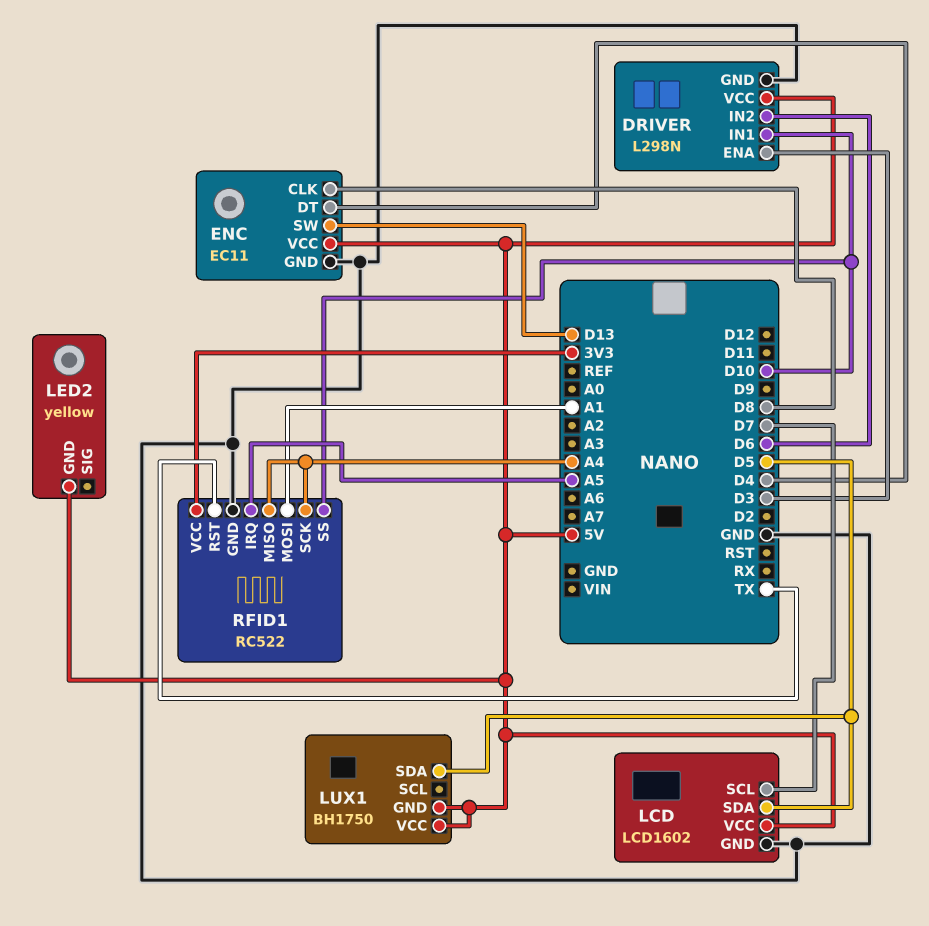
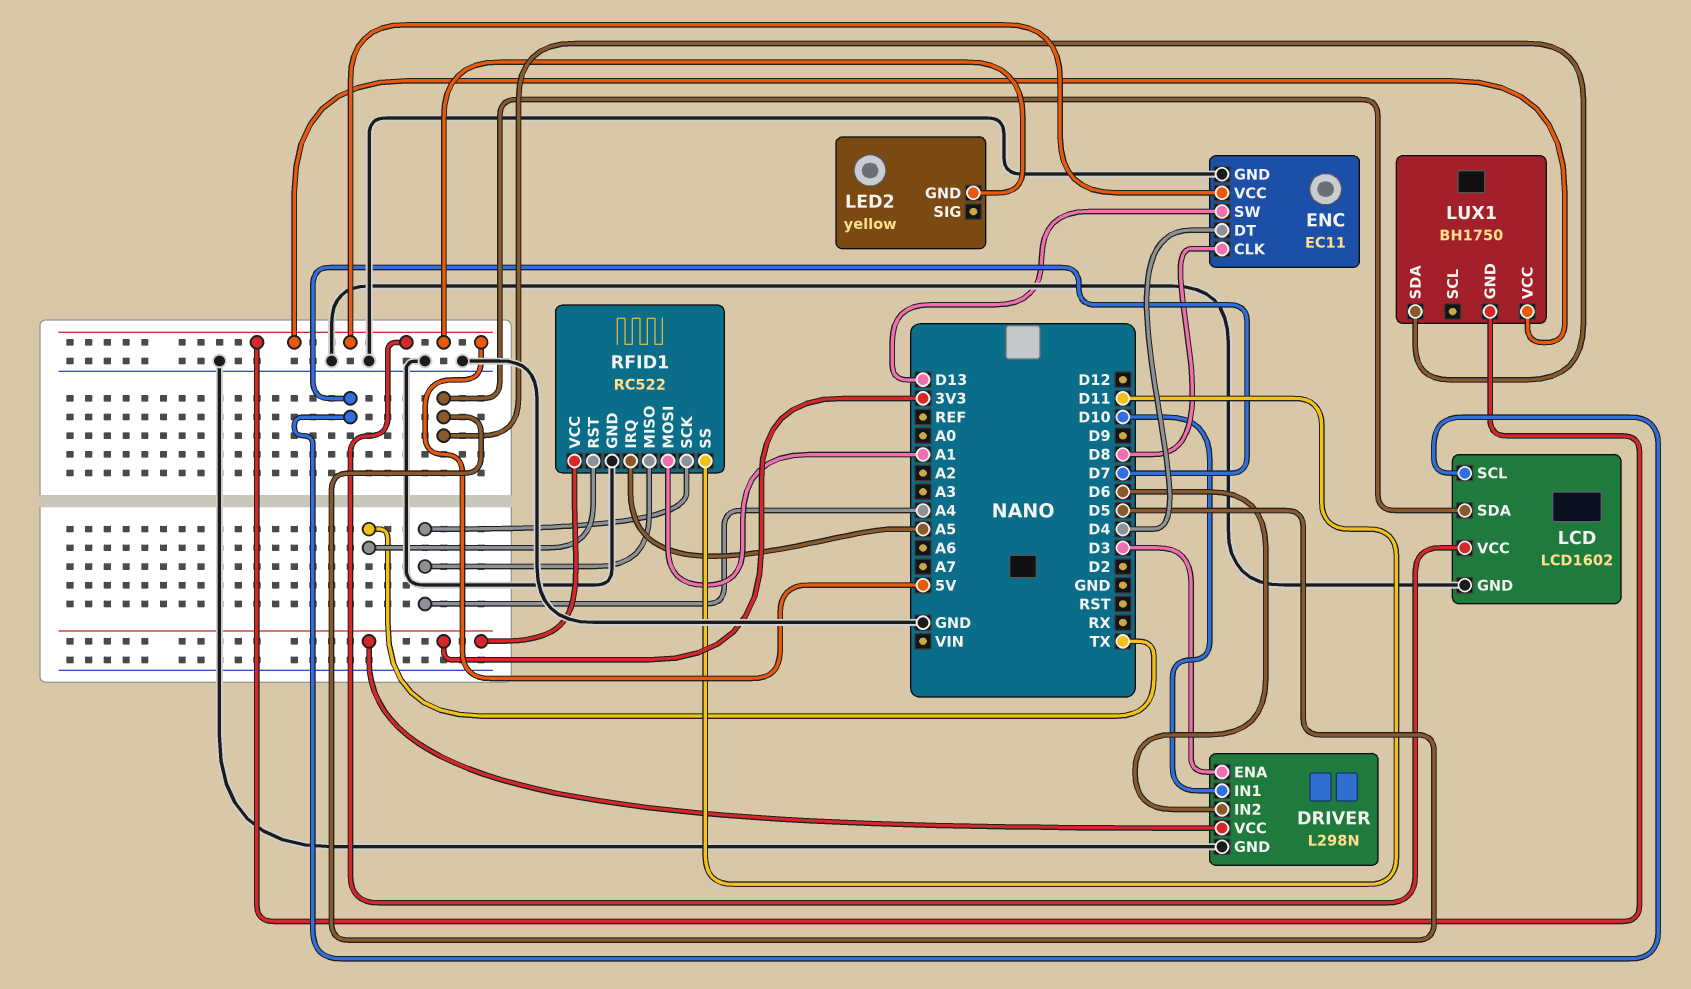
DRIVER pin VCC: 5V -> 3V3
RFID1 pin SS: D10 -> D11

